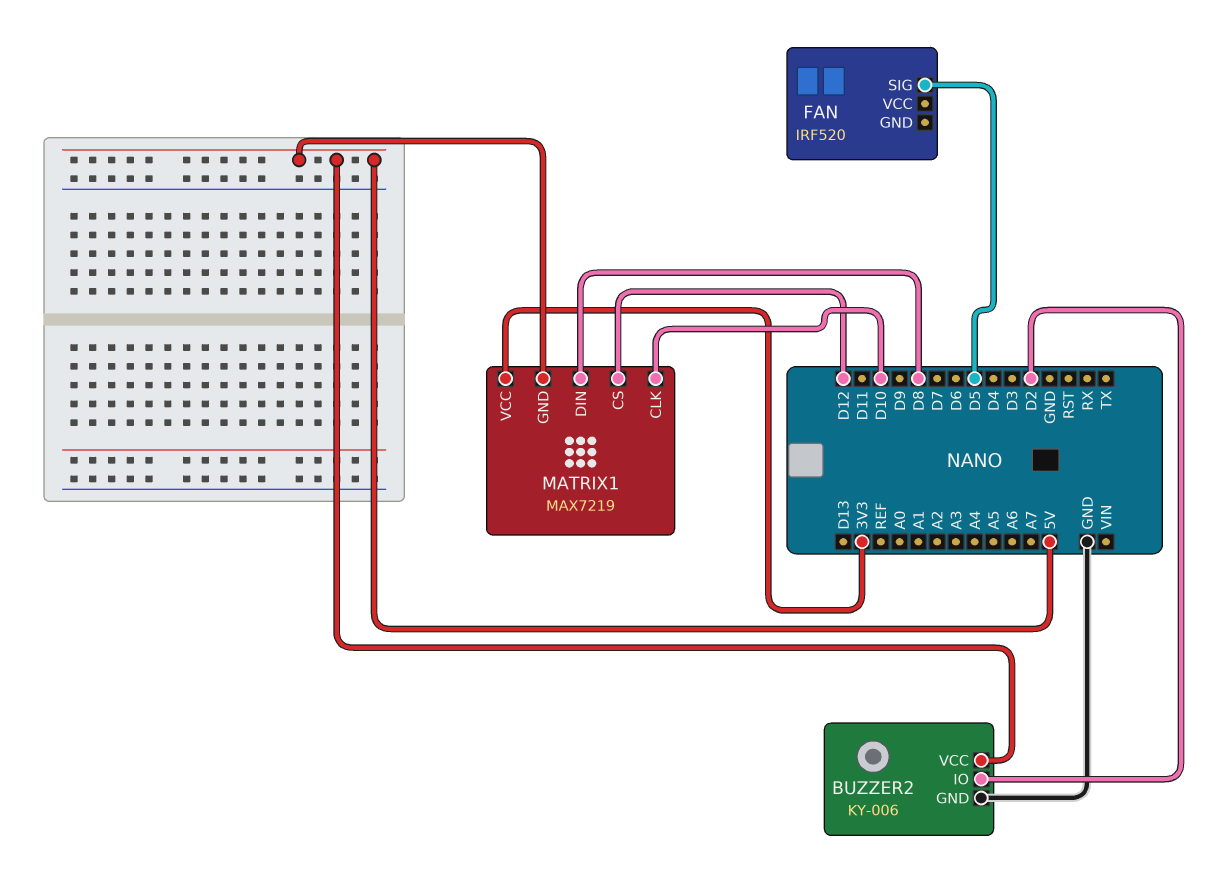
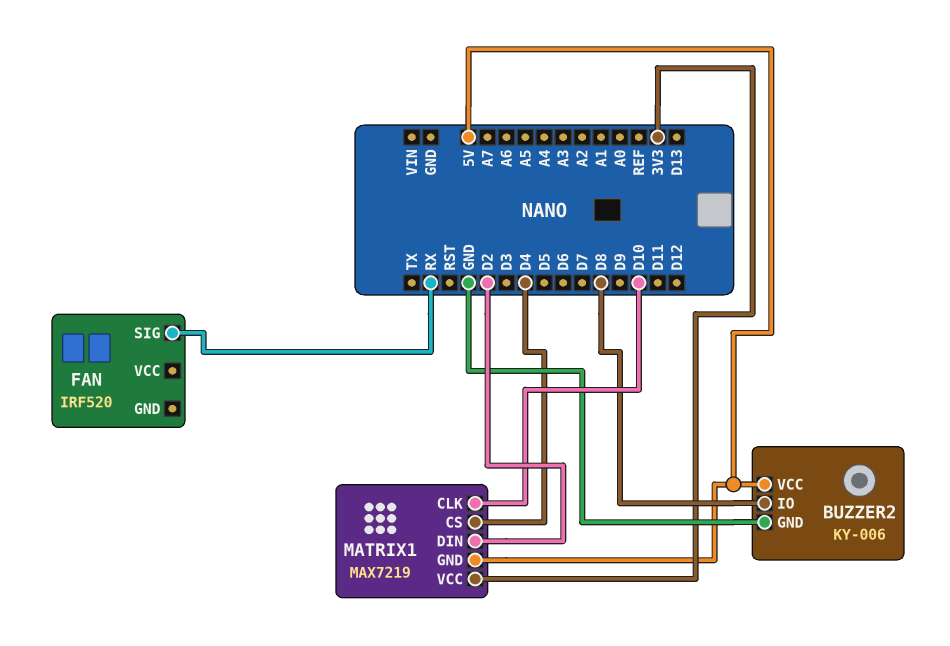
BUZZER2 pin IO: D2 -> D8
FAN pin SIG: D5 -> RX
MATRIX1 pin CS: D12 -> D4
MATRIX1 pin DIN: D8 -> D2

